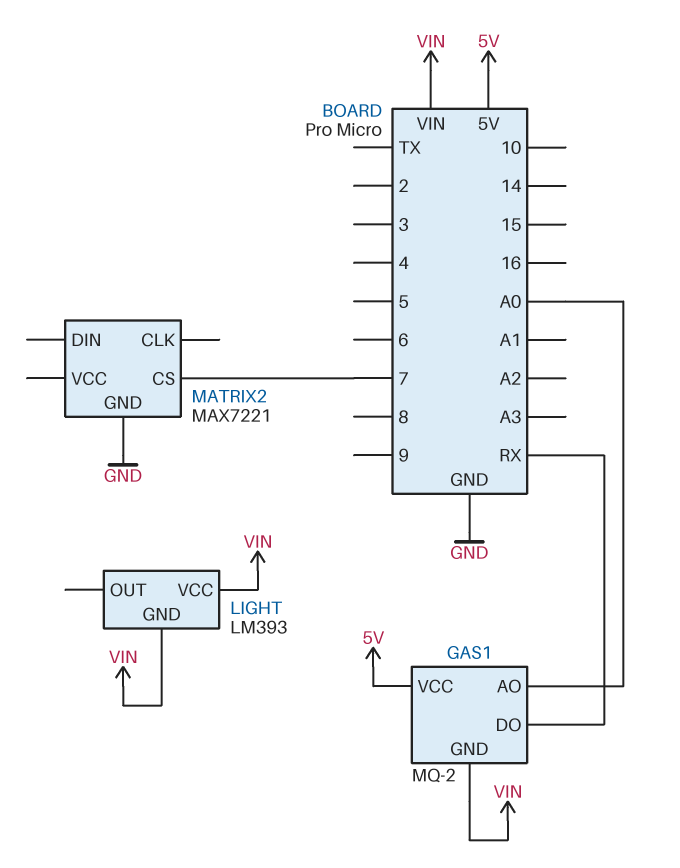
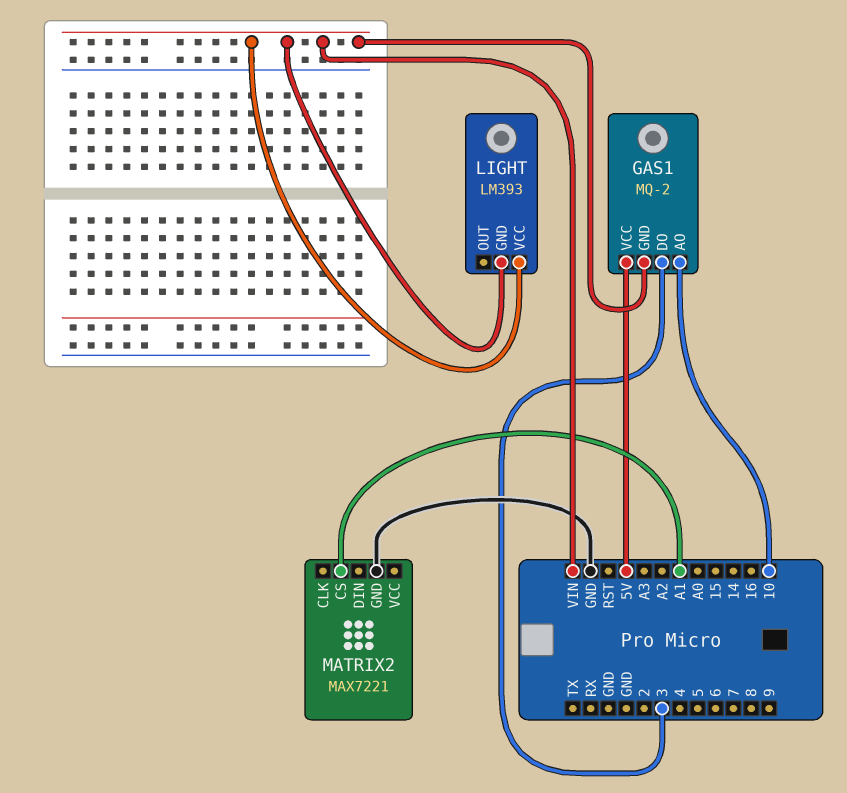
GAS1 pin AO: A0 -> 10
GAS1 pin DO: RX -> 3
MATRIX2 pin CS: 7 -> A1

